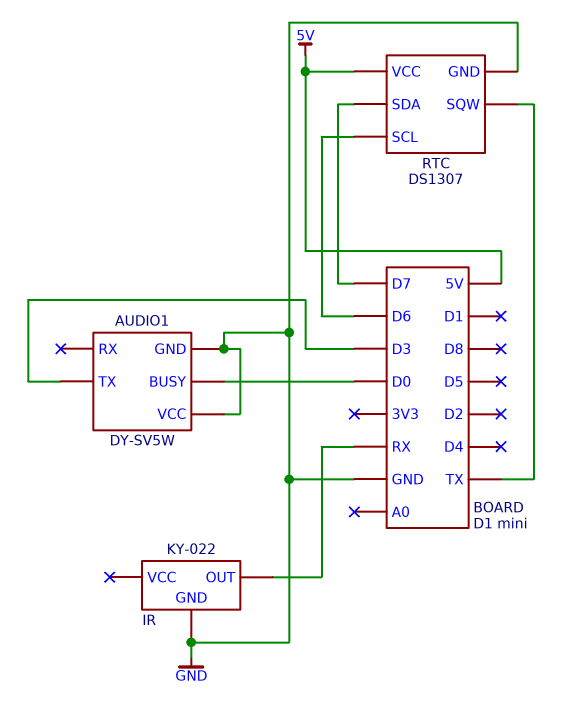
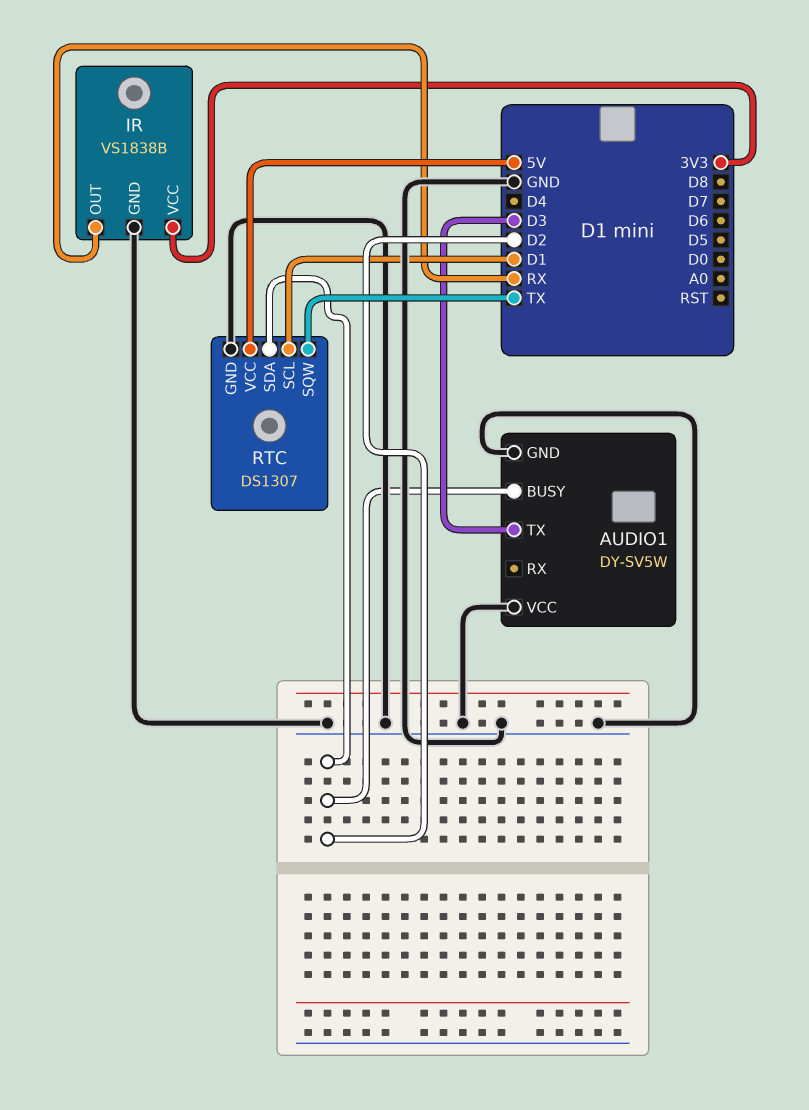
AUDIO1 pin BUSY: D0 -> D2
IR: KY-022 -> VS1838B
IR pin VCC: none -> 3V3
RTC pin SCL: D6 -> D1
RTC pin SDA: D7 -> D2

